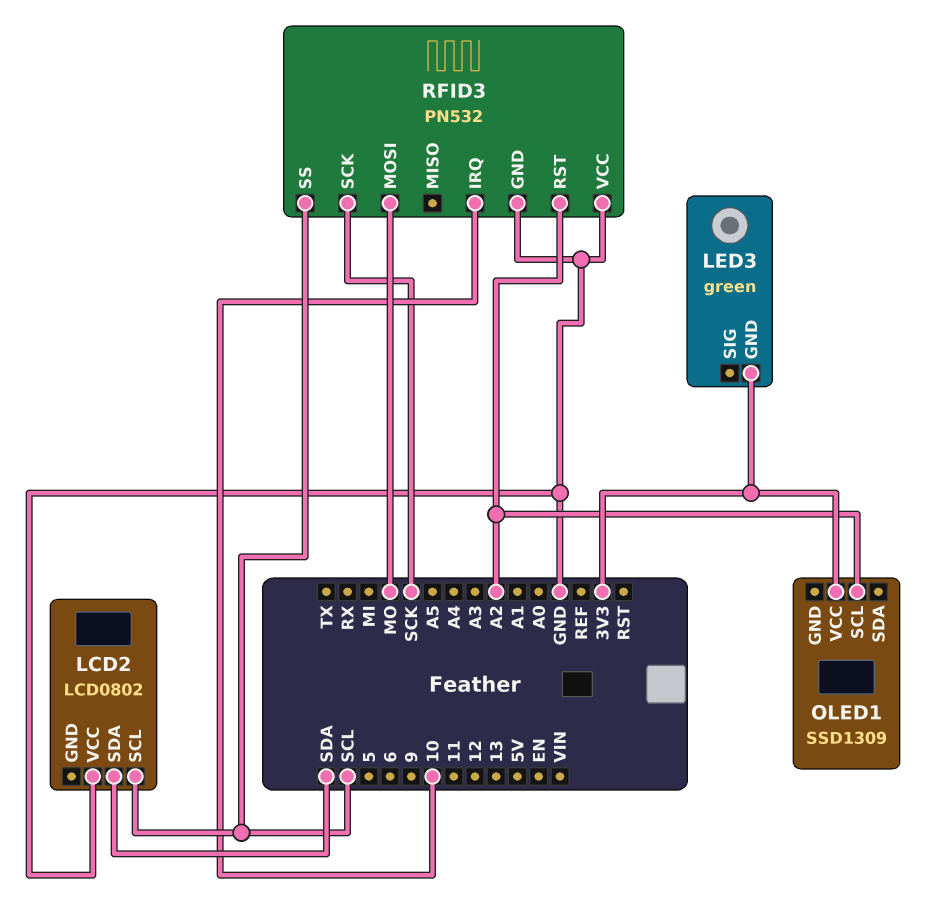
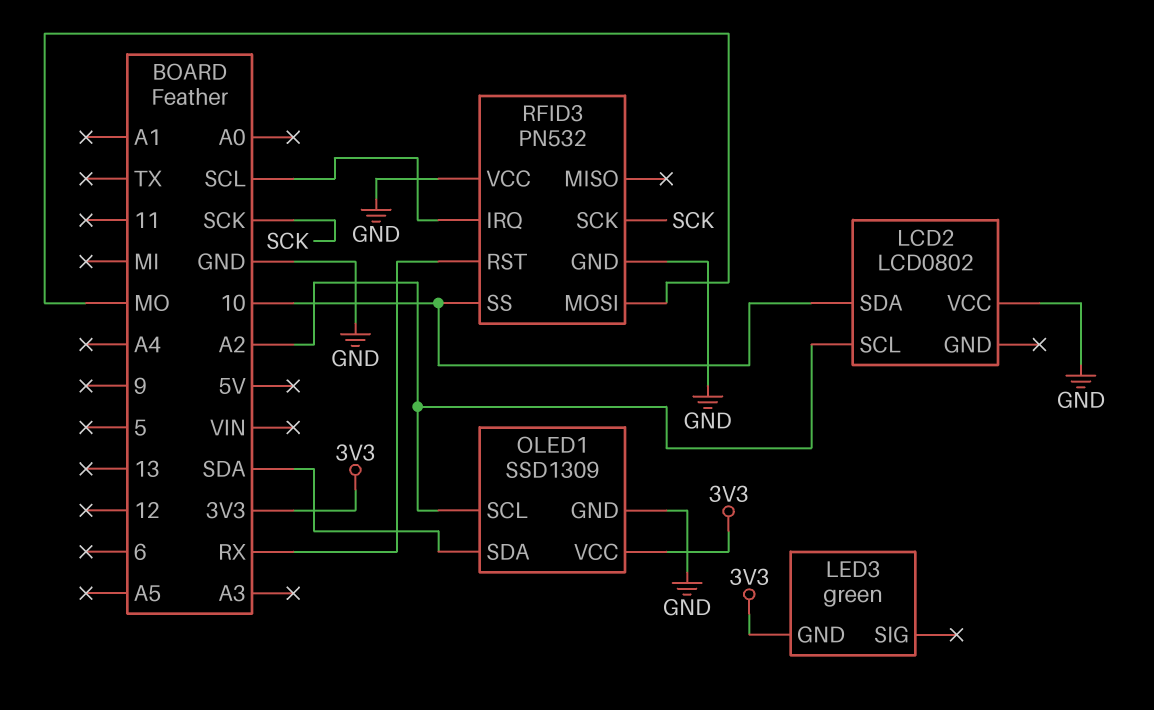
LCD2 pin SCL: SCL -> A2
LCD2 pin SDA: SDA -> 10
OLED1 pin GND: none -> GND
OLED1 pin SDA: none -> SDA
RFID3 pin IRQ: 10 -> SCL
RFID3 pin RST: A2 -> RX
RFID3 pin SS: SCL -> 10

